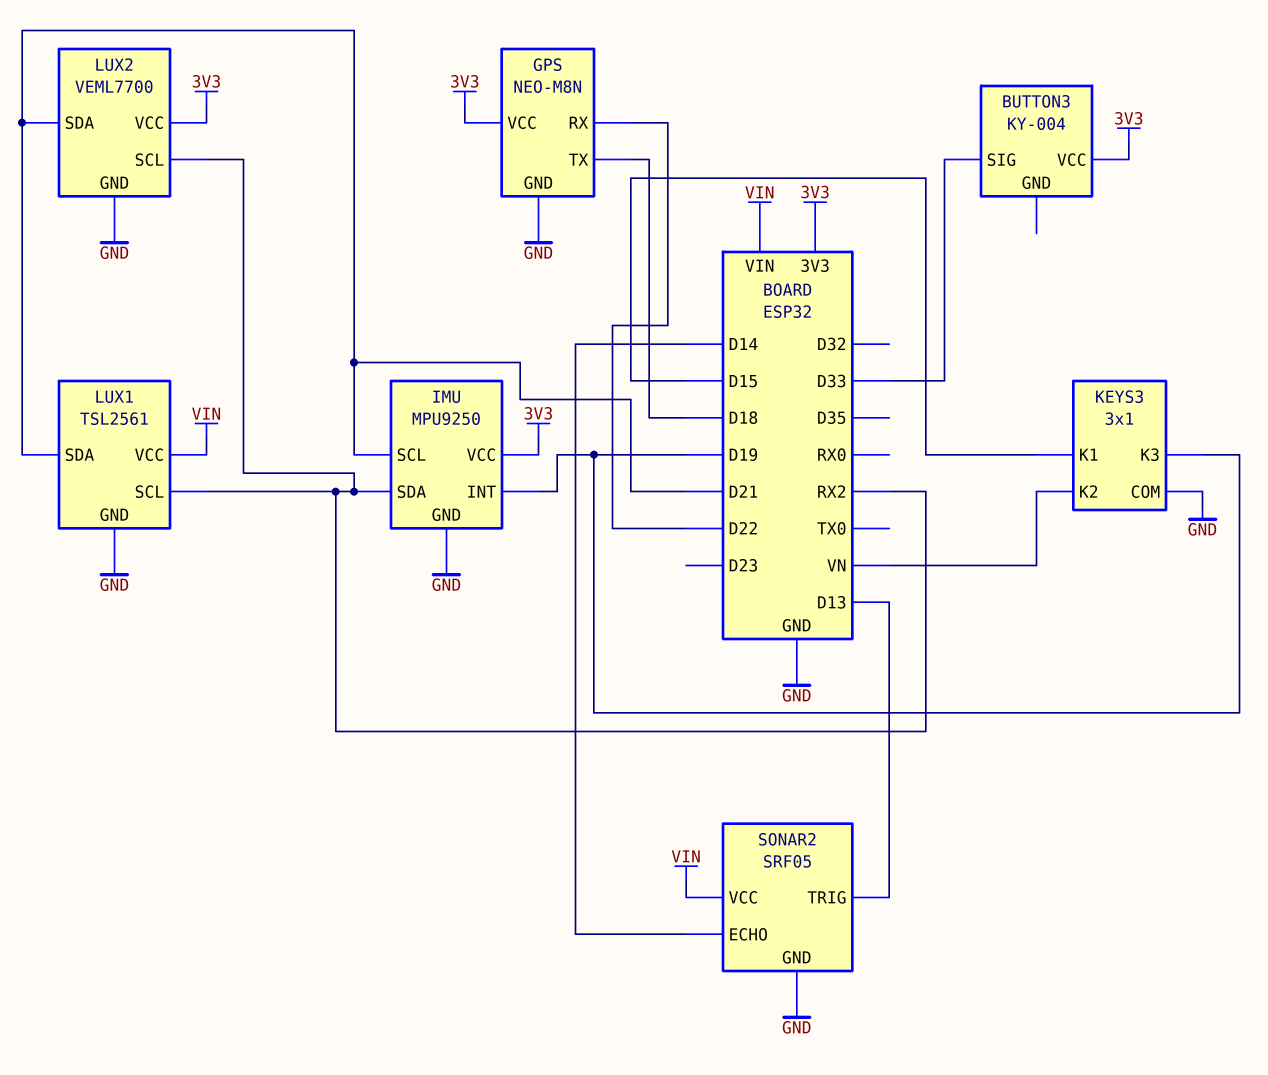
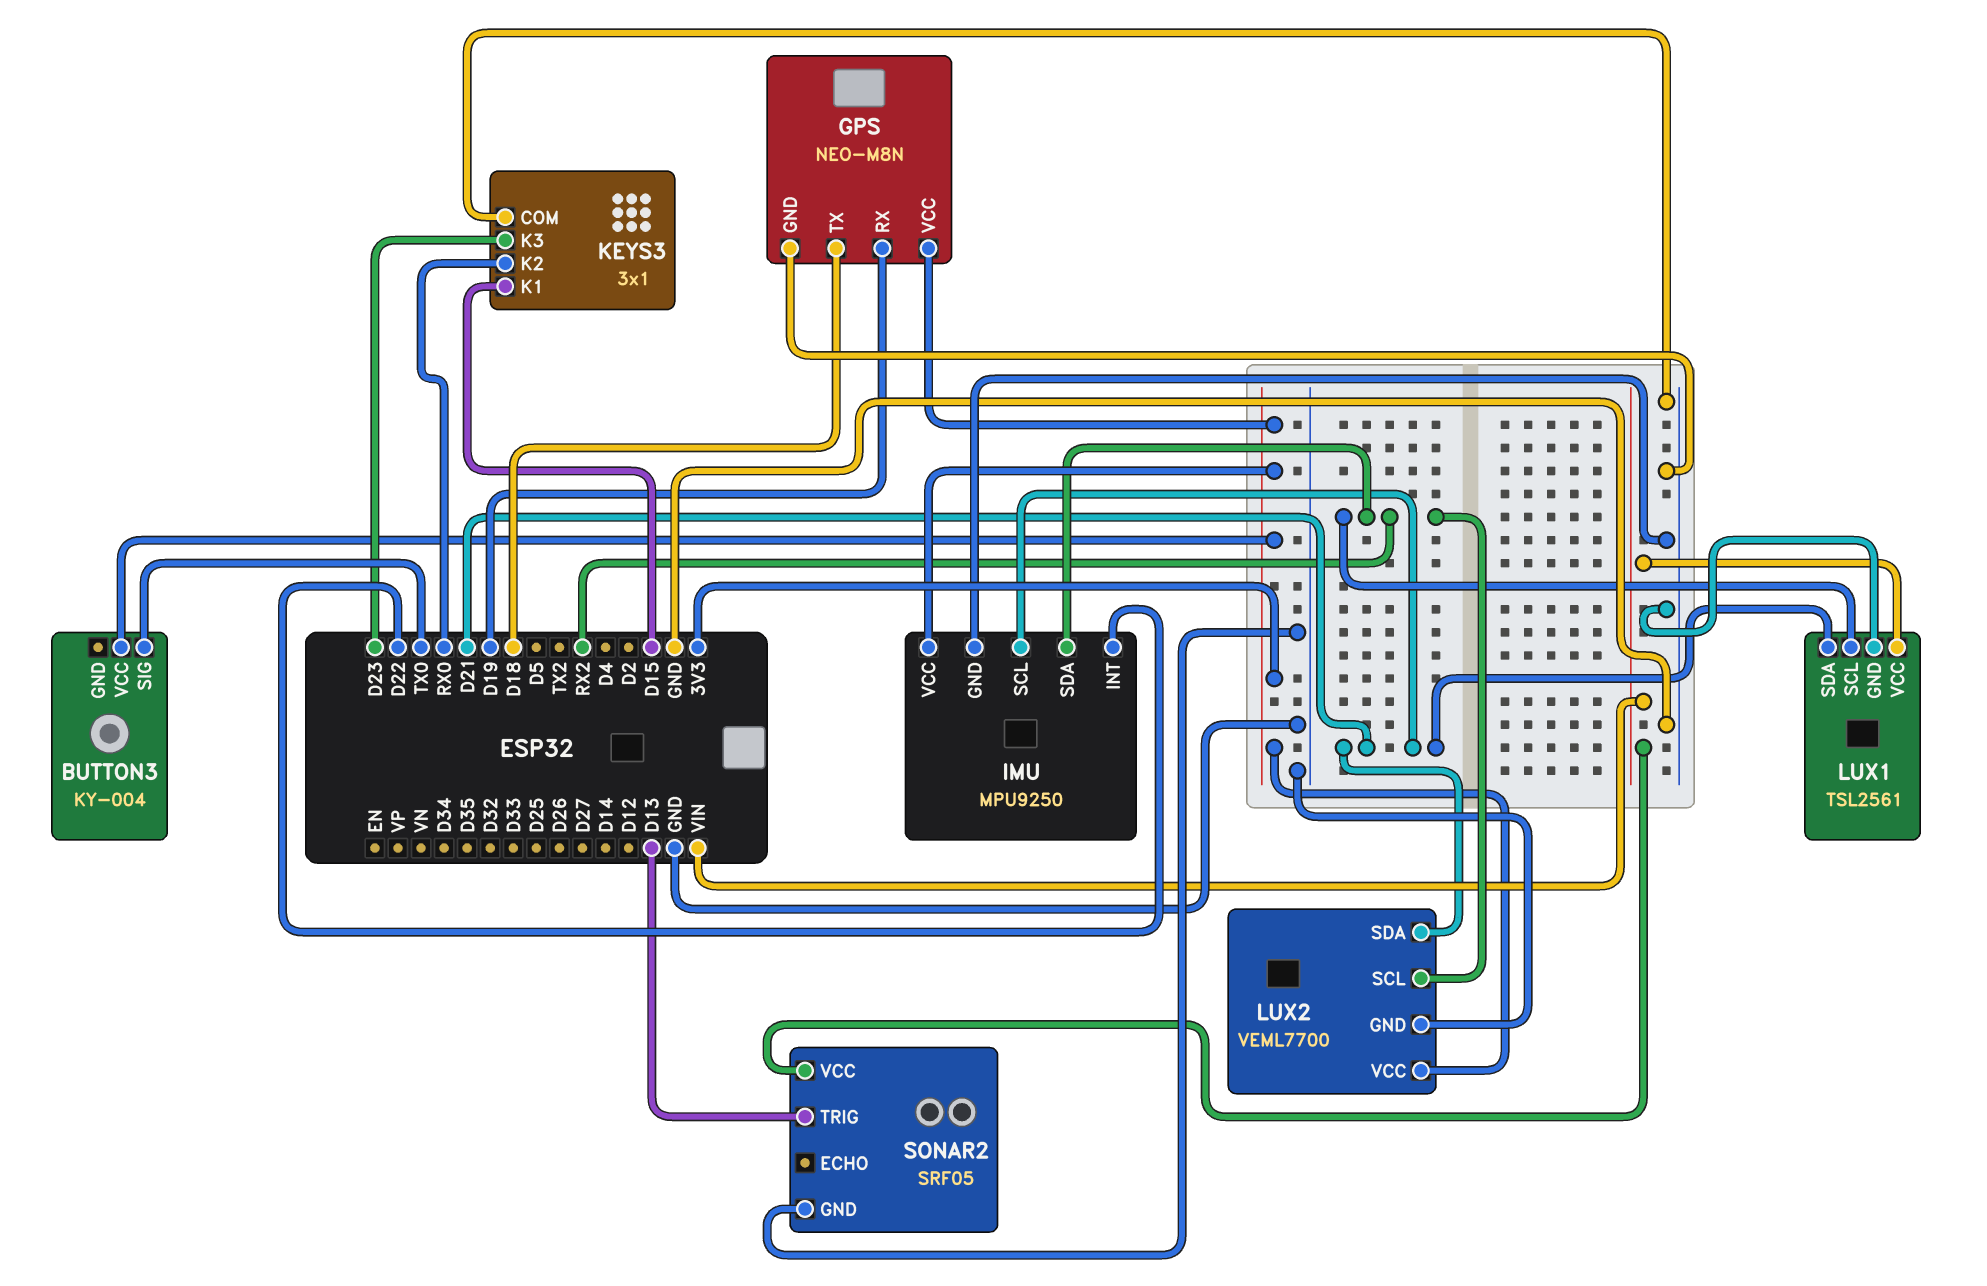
BUTTON3 pin SIG: D33 -> TX0
GPS pin RX: D22 -> D19
IMU pin INT: D19 -> D22
KEYS3 pin K2: VN -> RX0
KEYS3 pin K3: D19 -> D23
SONAR2 pin ECHO: D14 -> none

